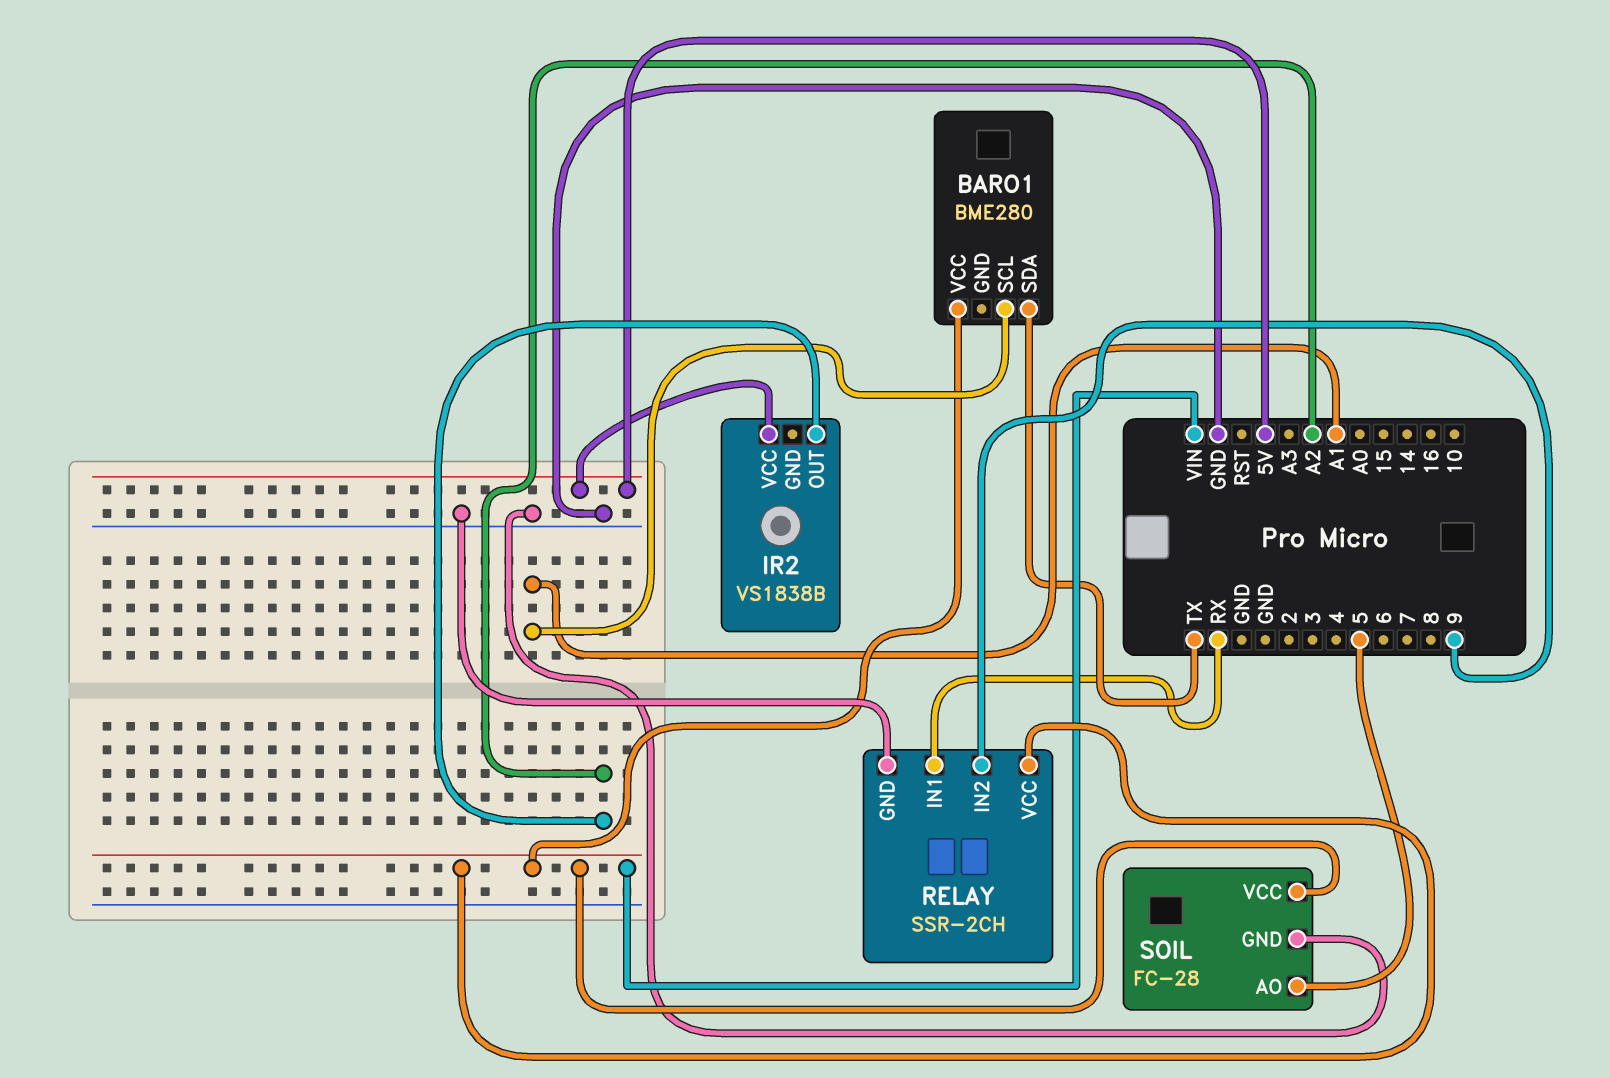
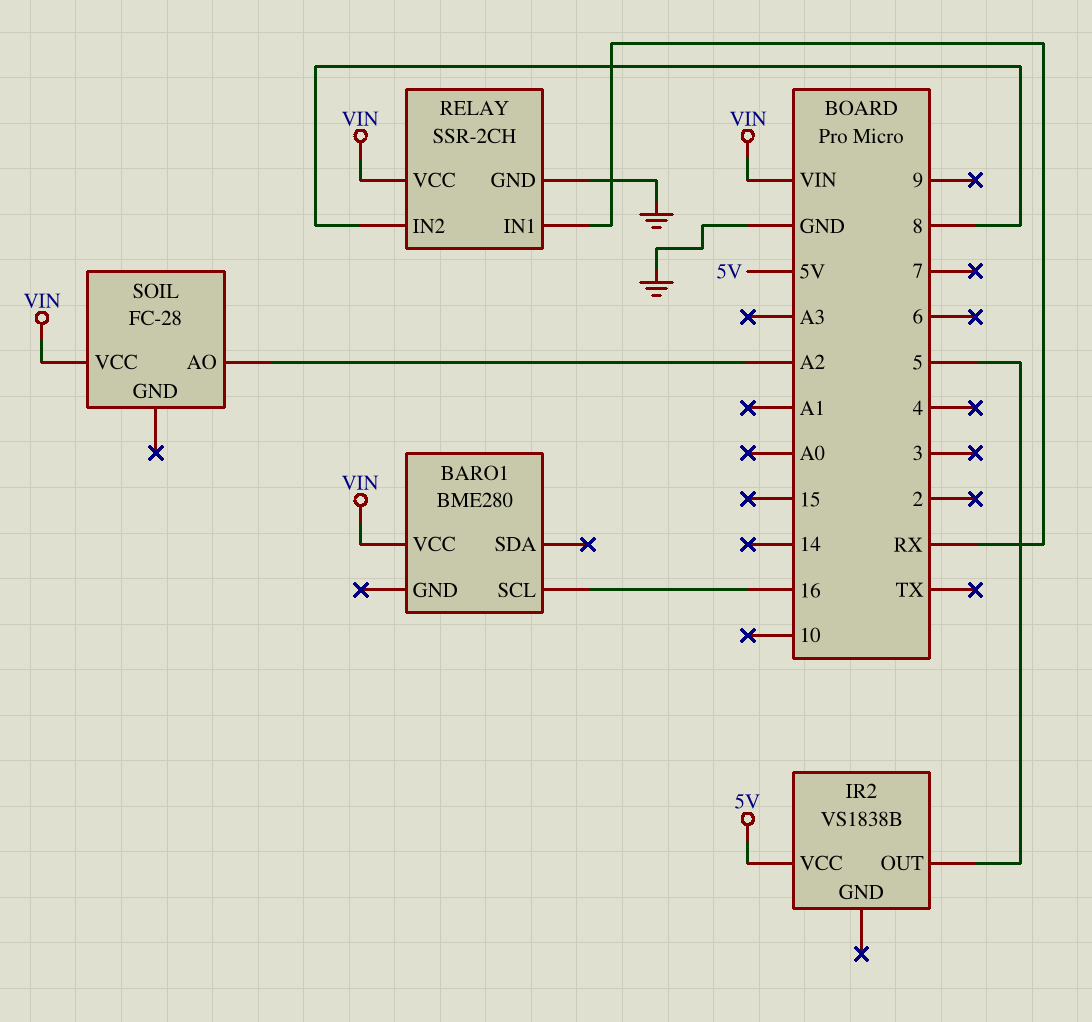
BARO1 pin SCL: A1 -> 16
BARO1 pin SDA: TX -> none
IR2 pin OUT: A2 -> 5
RELAY pin IN2: 9 -> 8
SOIL pin AO: 5 -> A2
SOIL pin GND: GND -> none

